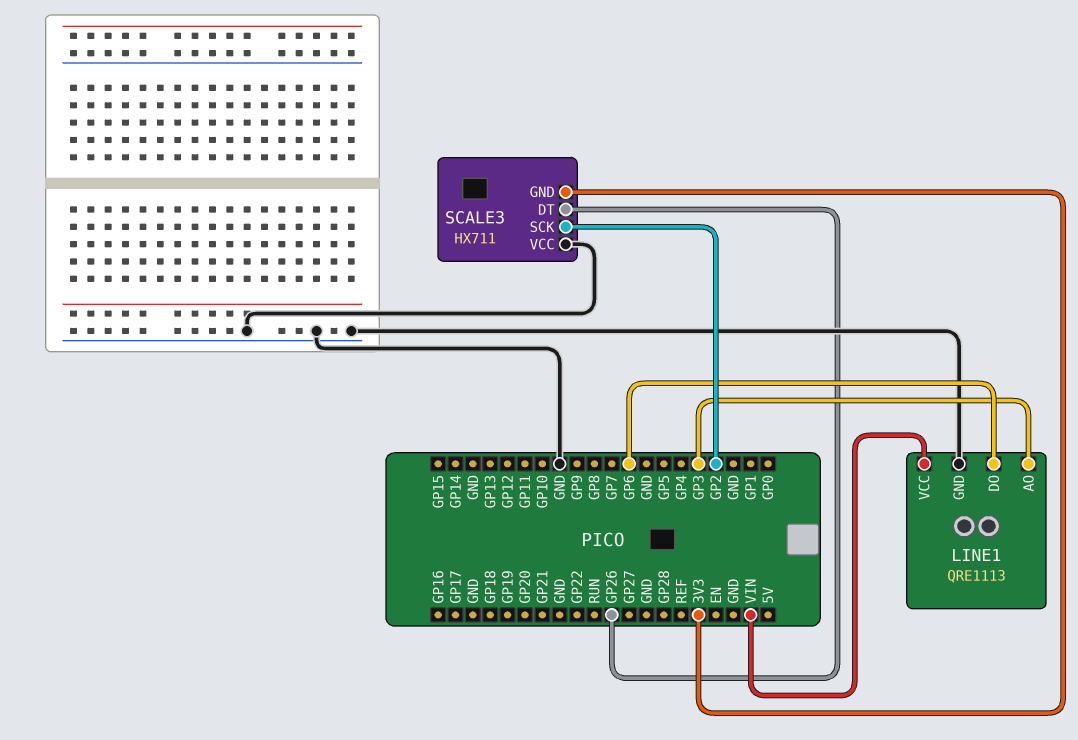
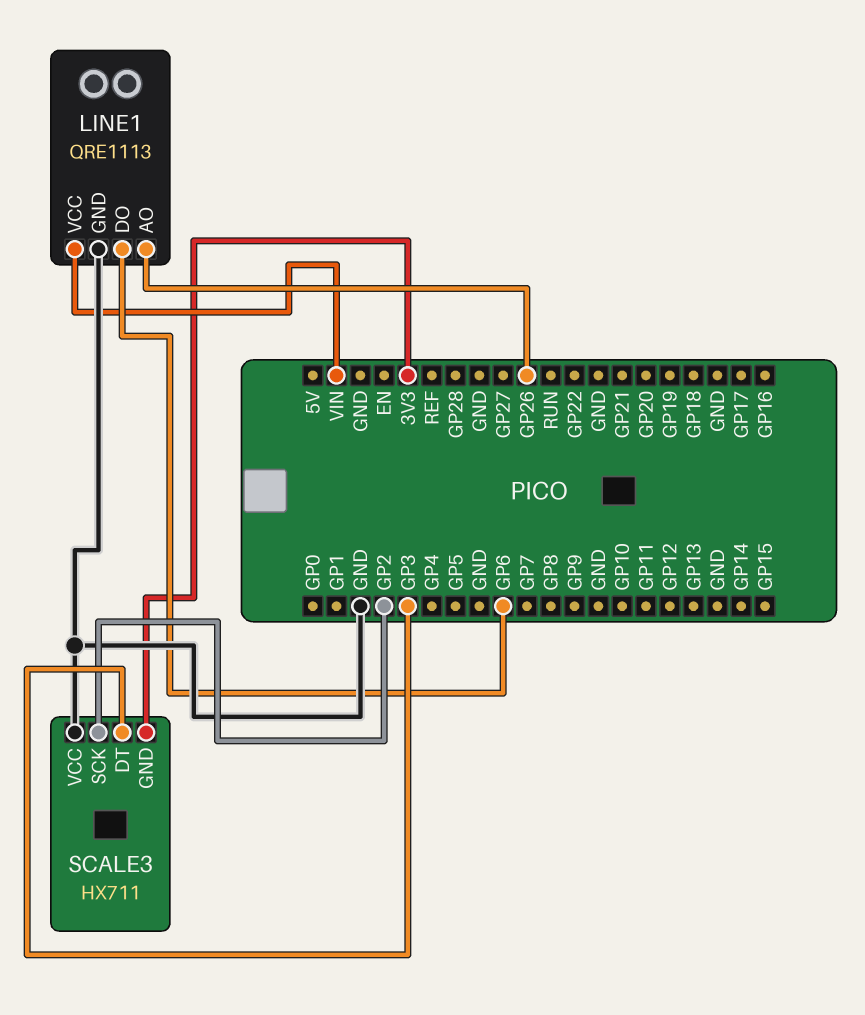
LINE1 pin AO: GP3 -> GP26
SCALE3 pin DT: GP26 -> GP3

